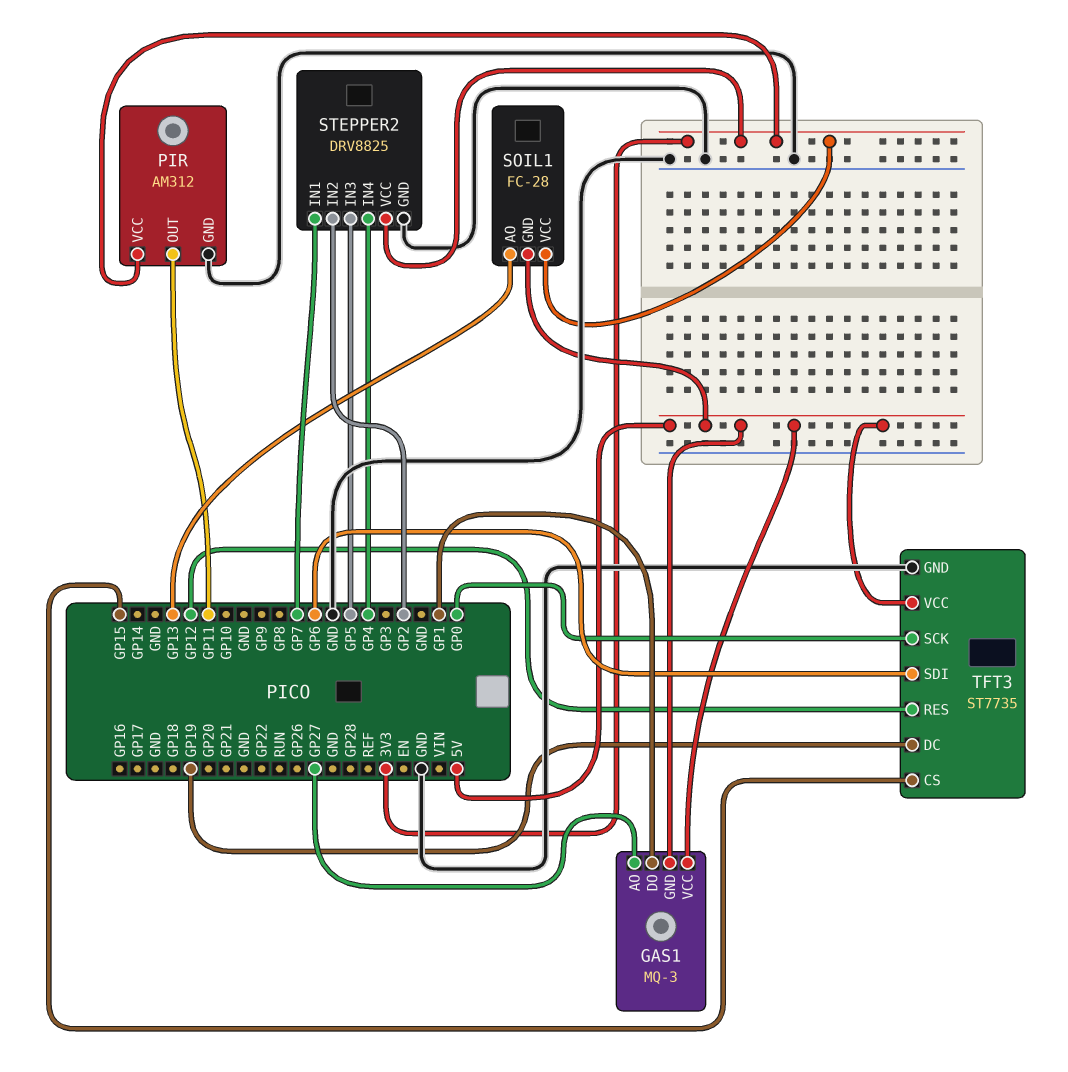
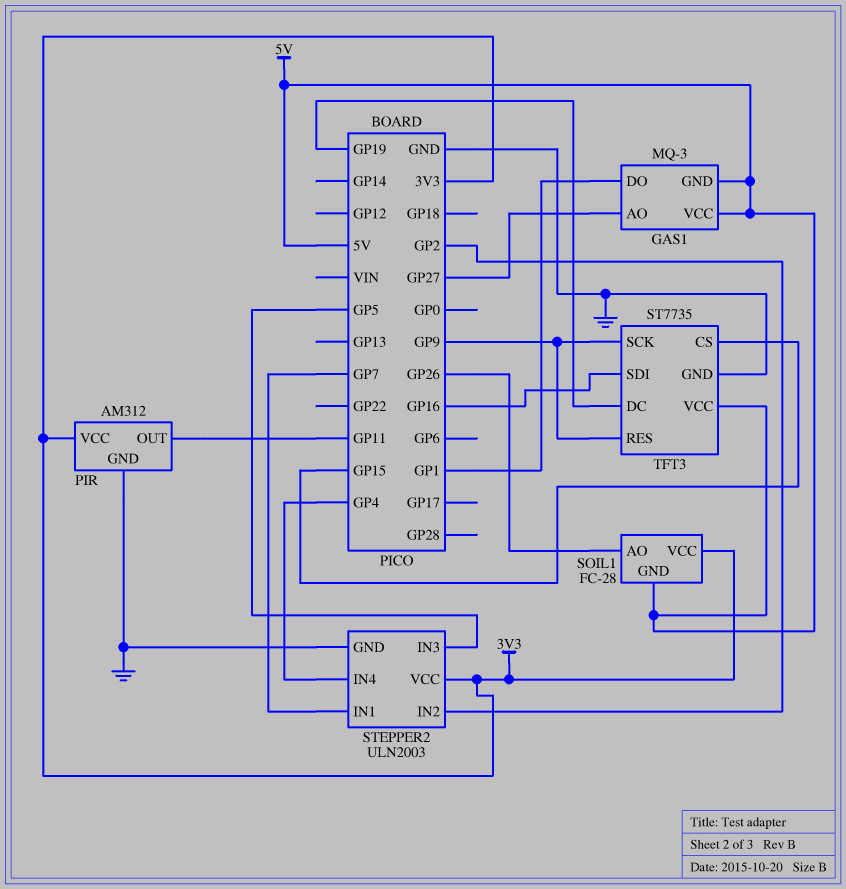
SOIL1 pin AO: GP13 -> GP26
STEPPER2: DRV8825 -> ULN2003
TFT3 pin RES: GP12 -> GP9
TFT3 pin SCK: GP0 -> GP9
TFT3 pin SDI: GP6 -> GP16

